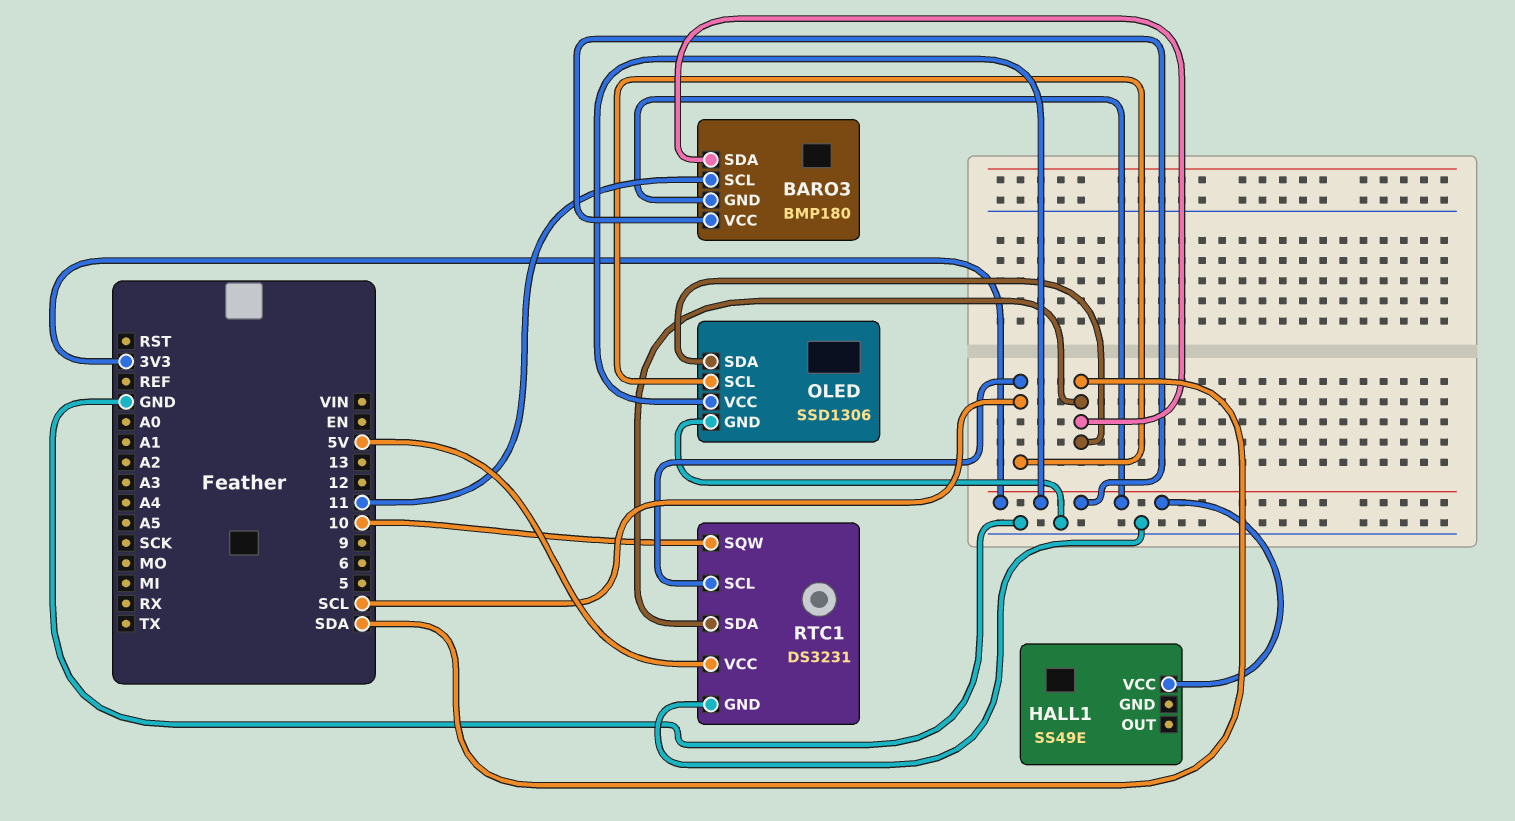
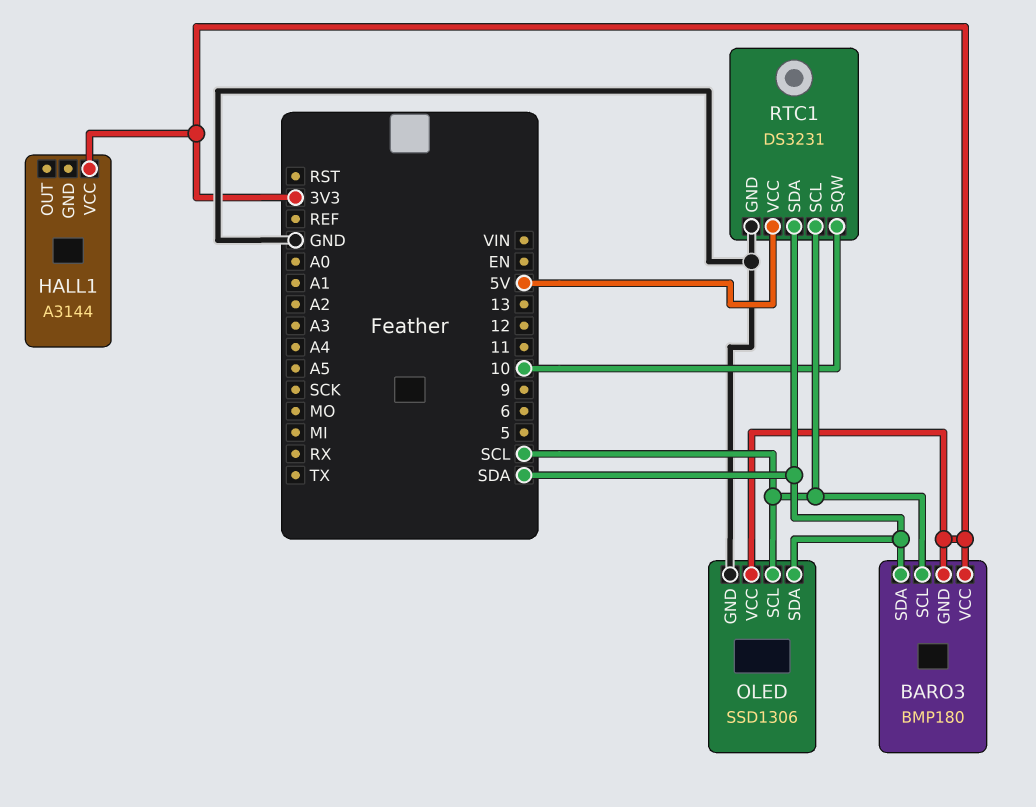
BARO3 pin SCL: 11 -> SCL
HALL1: SS49E -> A3144

